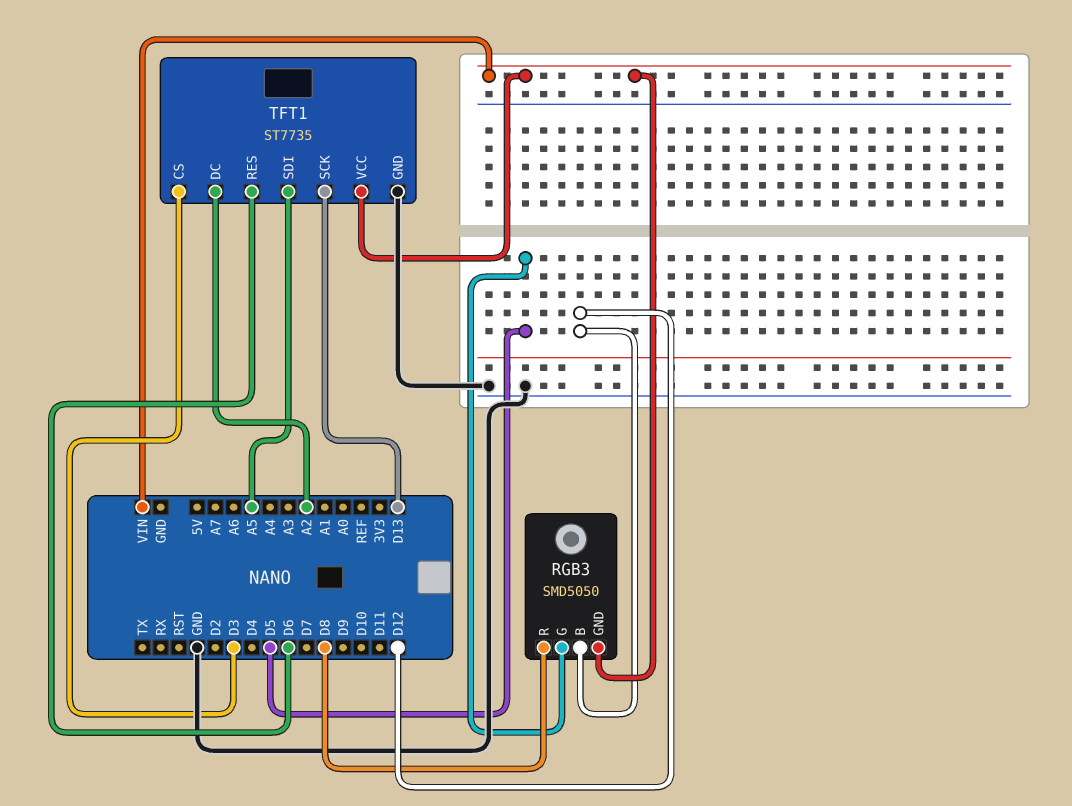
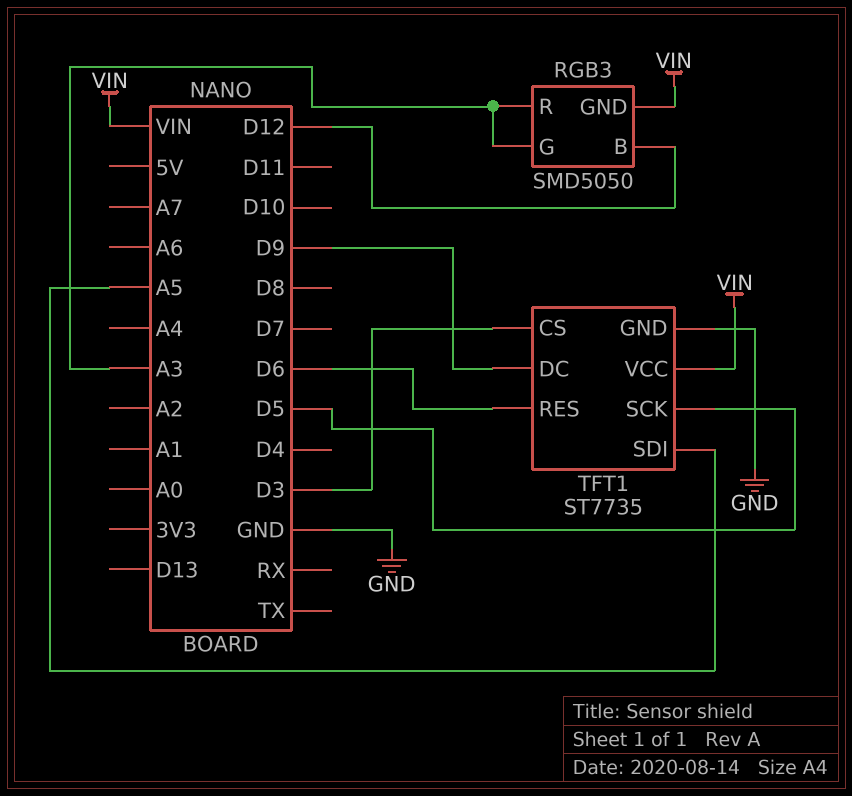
RGB3 pin G: D5 -> A3
RGB3 pin R: D8 -> A3
TFT1 pin DC: A2 -> D9
TFT1 pin SCK: D13 -> D5

